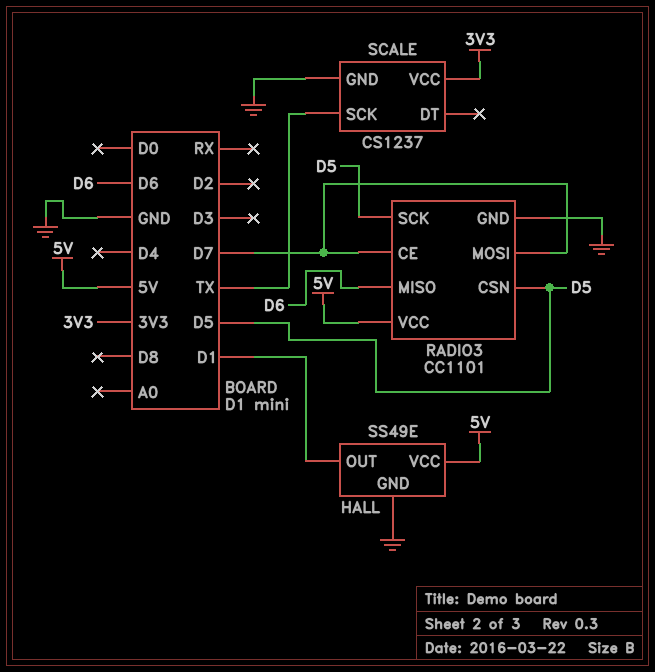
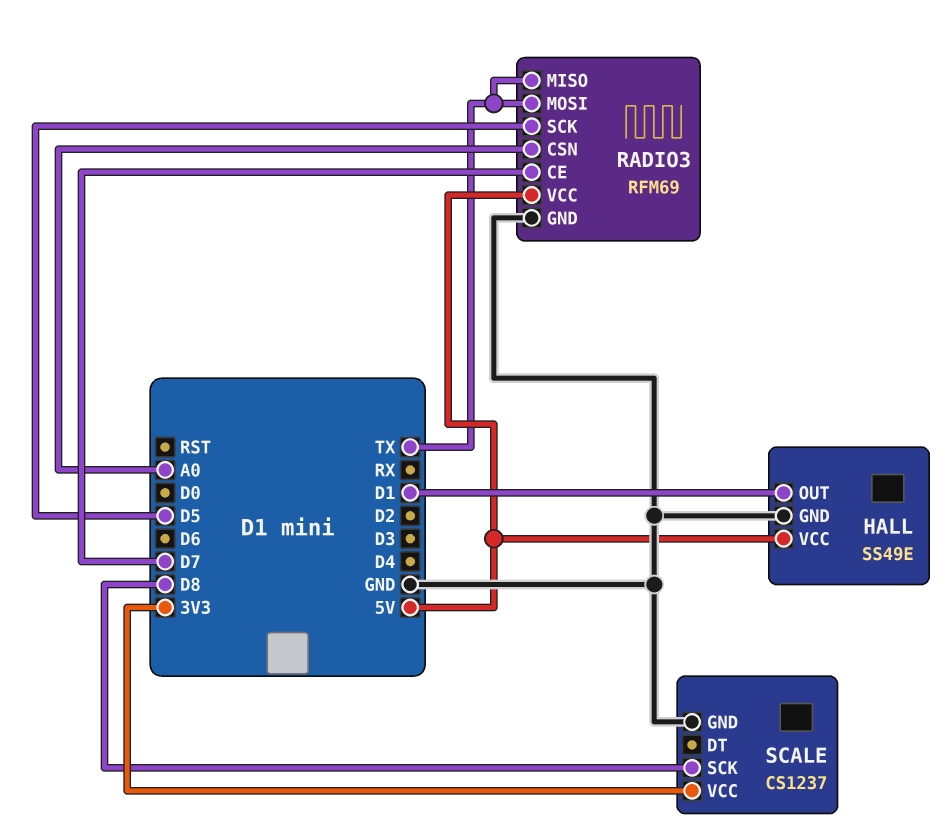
RADIO3: CC1101 -> RFM69
RADIO3 pin CSN: D5 -> A0
RADIO3 pin MISO: D6 -> TX
RADIO3 pin MOSI: D7 -> TX
SCALE pin SCK: TX -> D8

